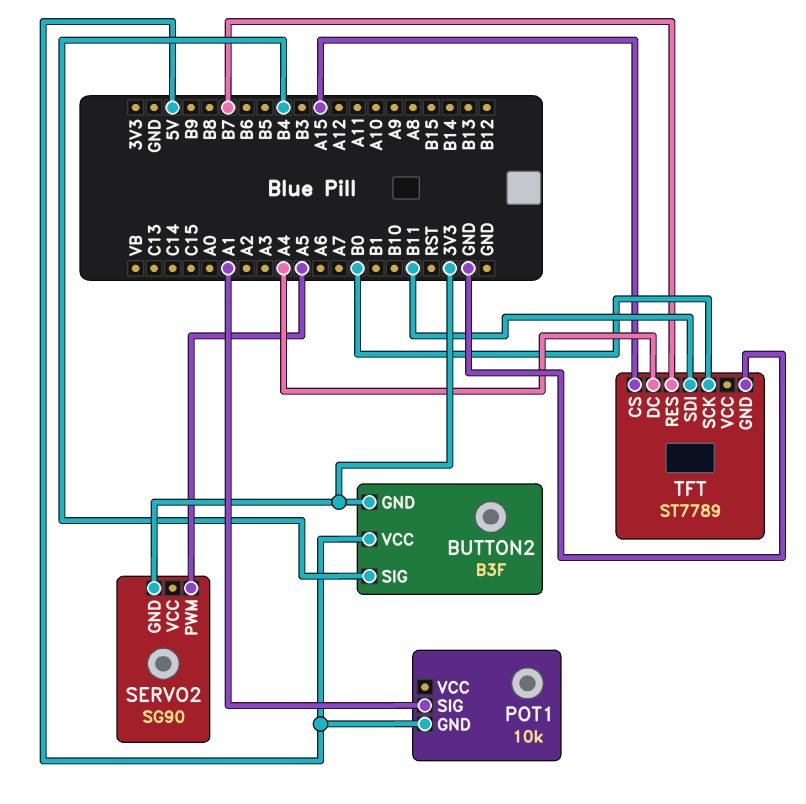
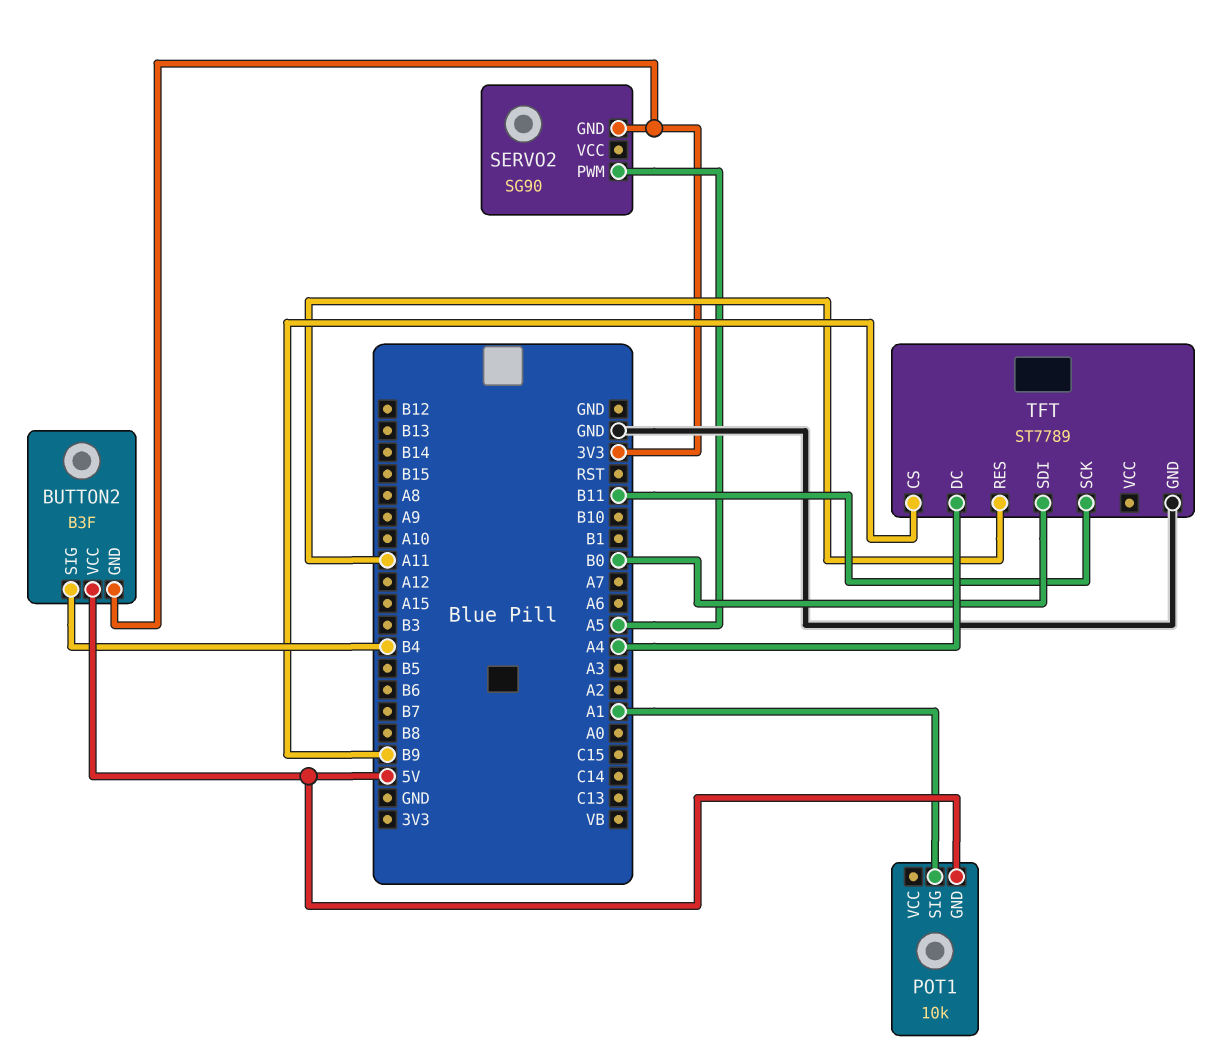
TFT pin CS: A15 -> B9
TFT pin RES: B7 -> A11
TFT pin SCK: B0 -> B11
TFT pin SDI: B11 -> B0

